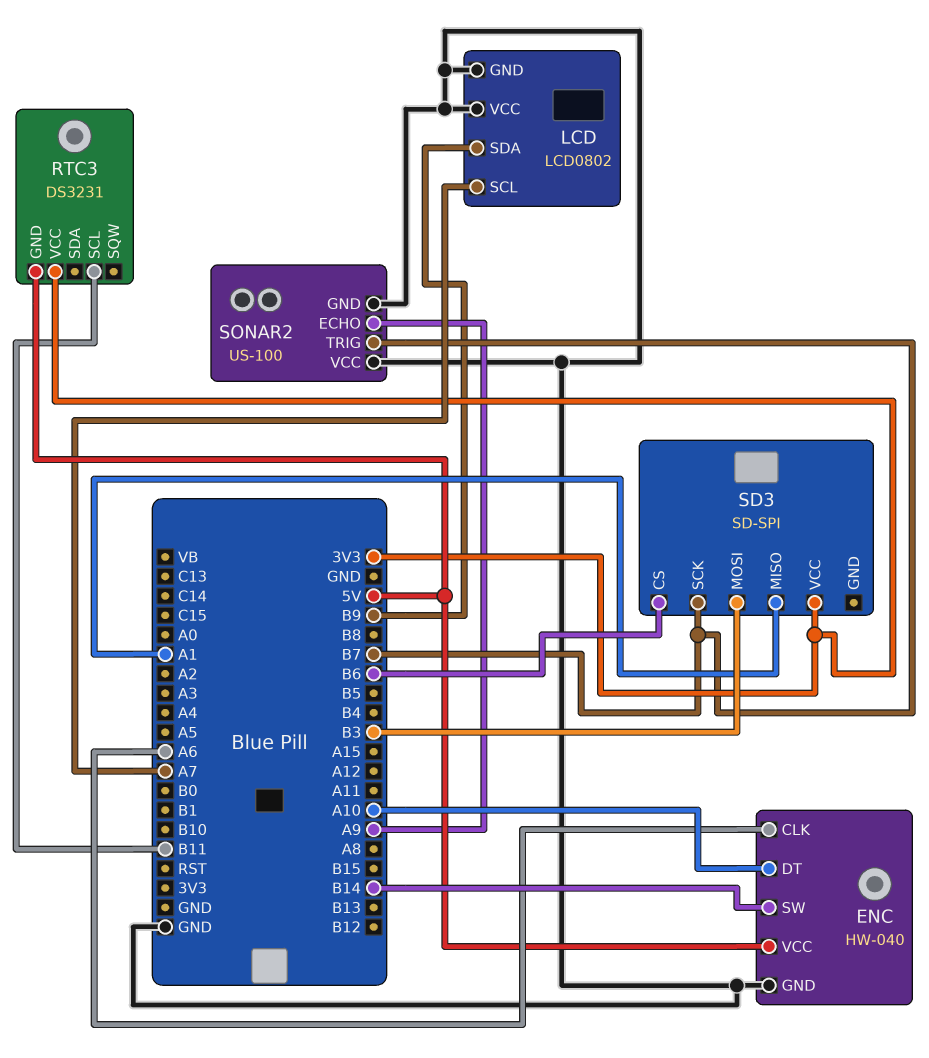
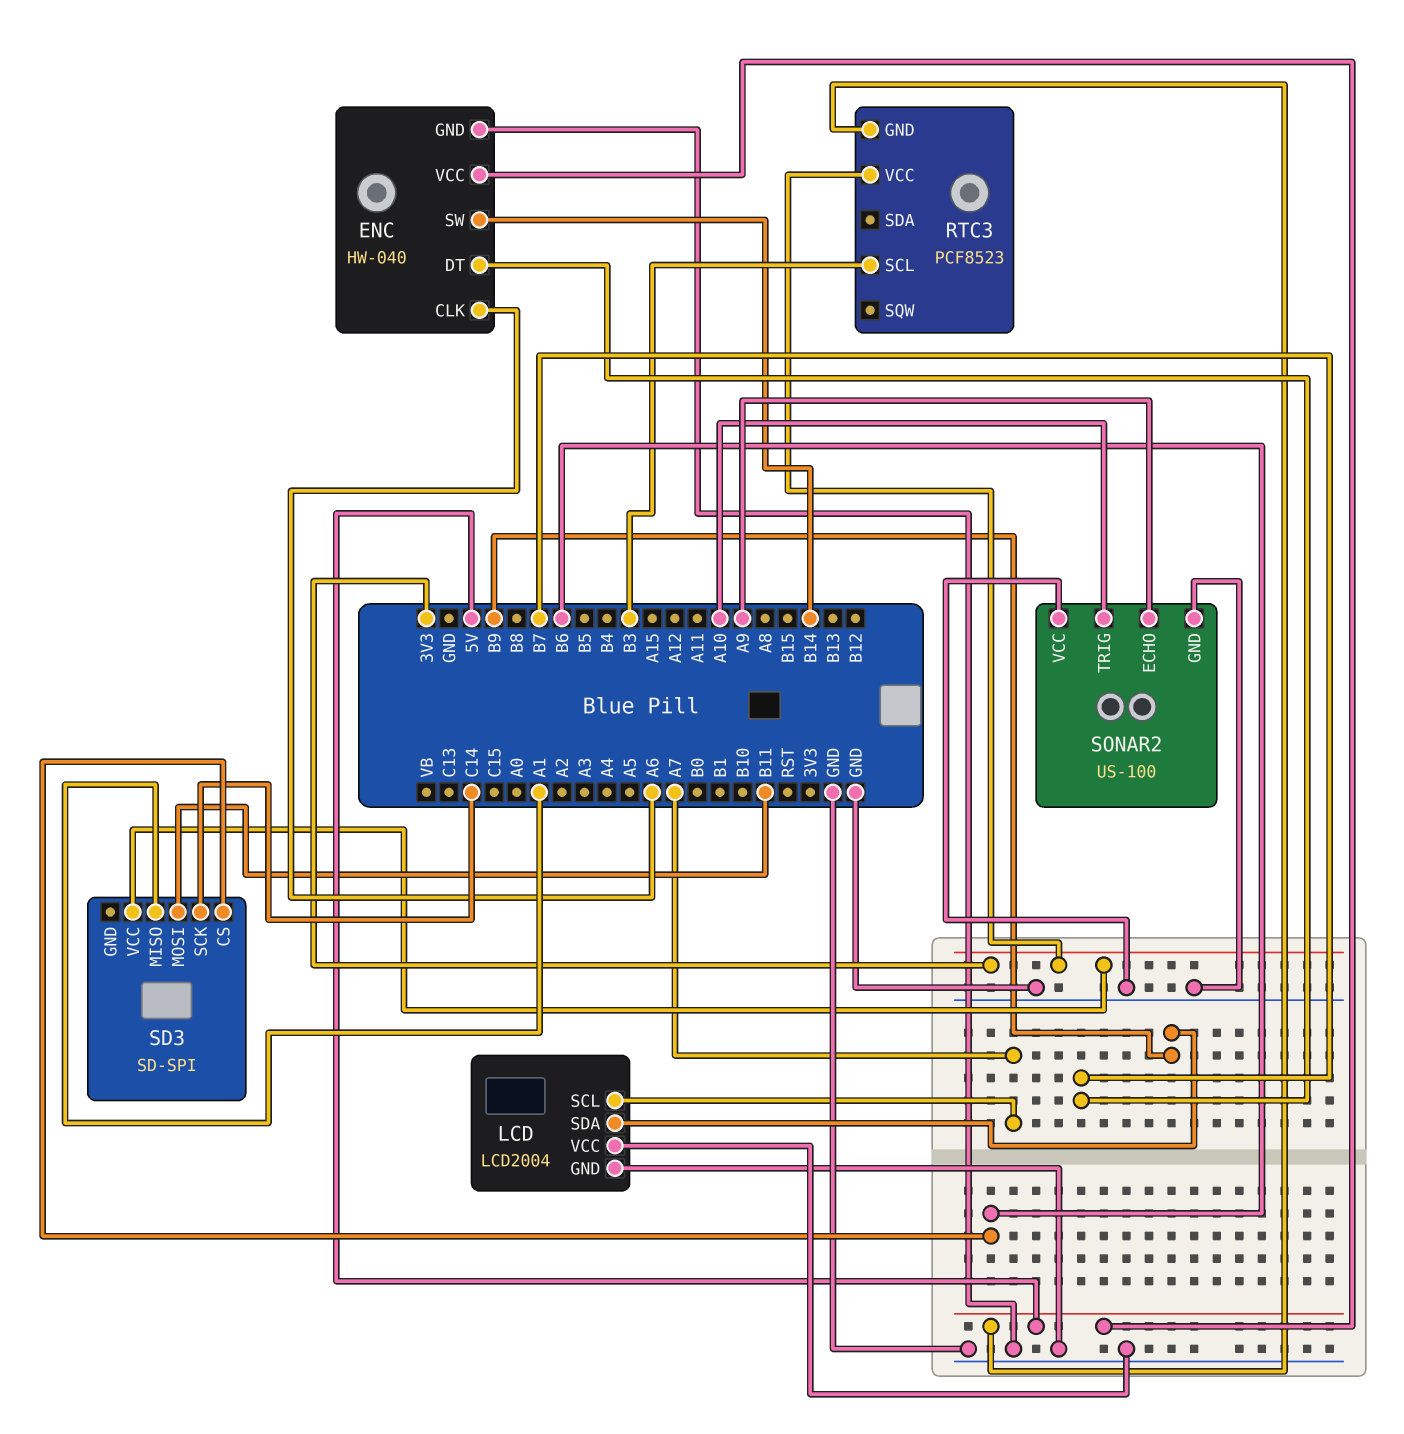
ENC pin DT: A10 -> B7
LCD: LCD0802 -> LCD2004
RTC3: DS3231 -> PCF8523
RTC3 pin SCL: B11 -> B3
SD3 pin MOSI: B3 -> B11
SD3 pin SCK: B7 -> C14
SONAR2 pin TRIG: B7 -> A10

